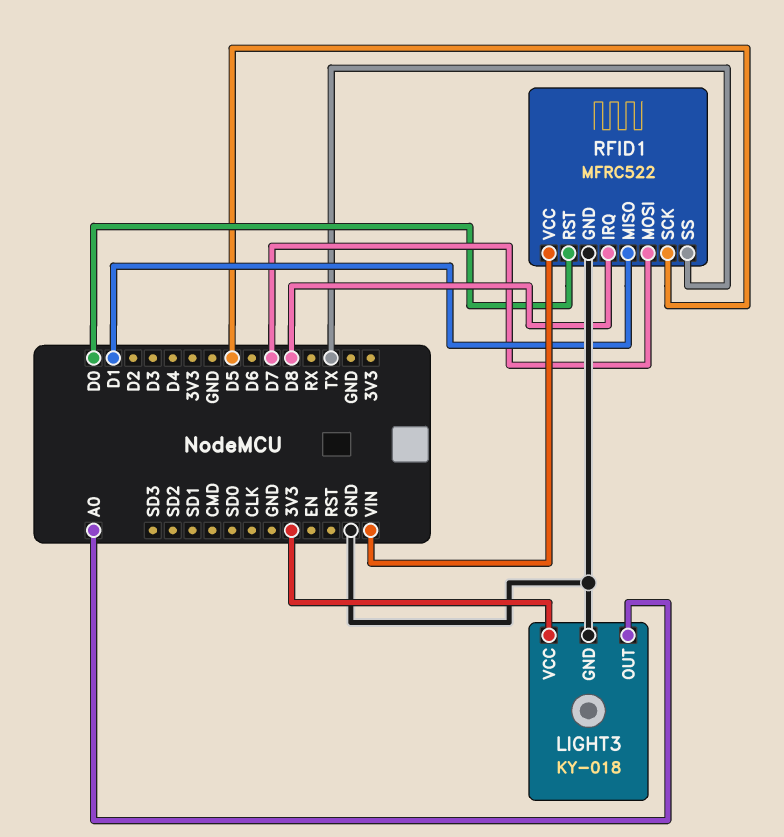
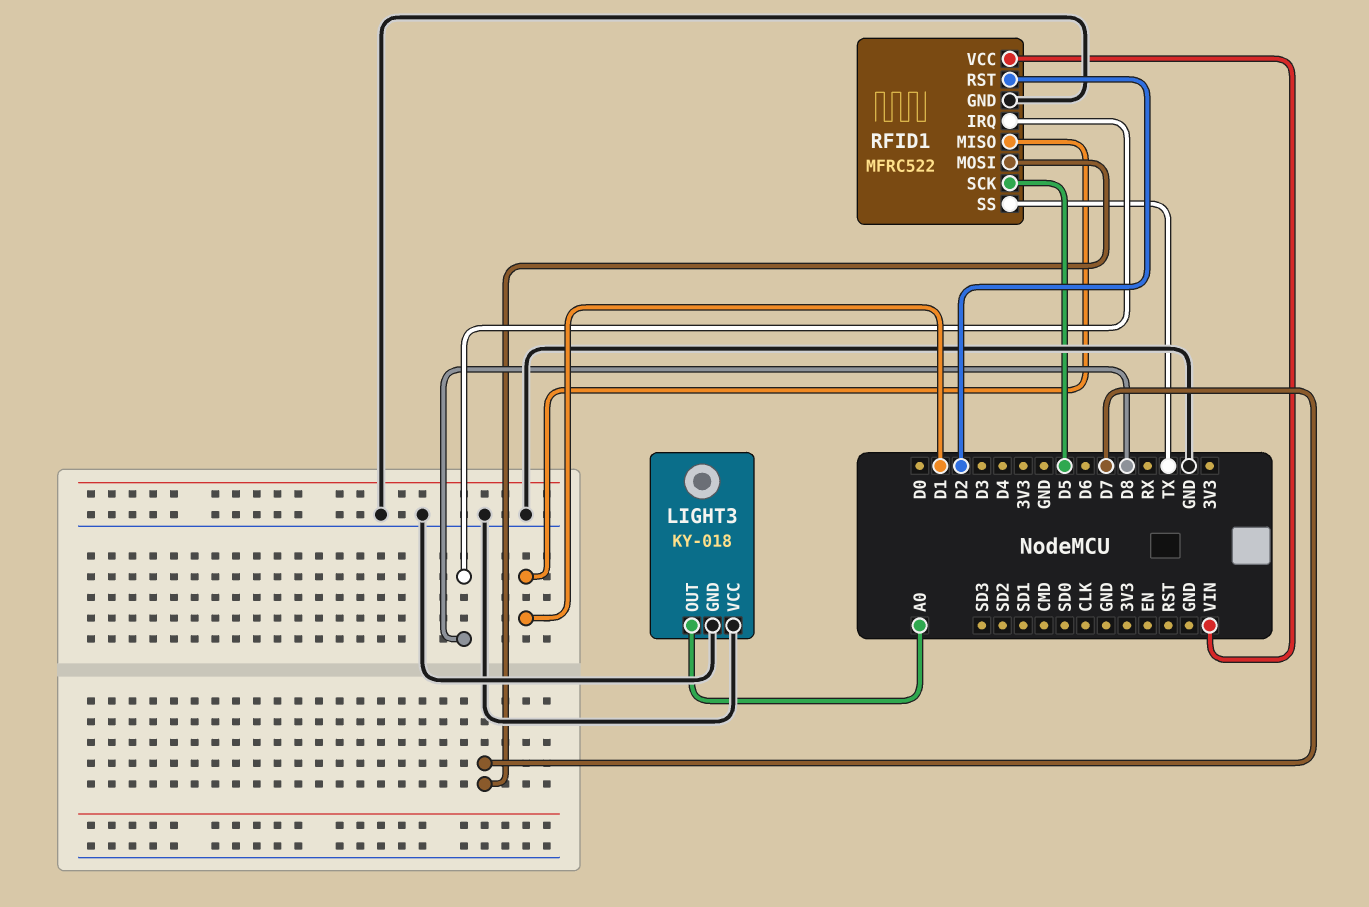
LIGHT3 pin VCC: 3V3 -> GND
RFID1 pin RST: D0 -> D2

